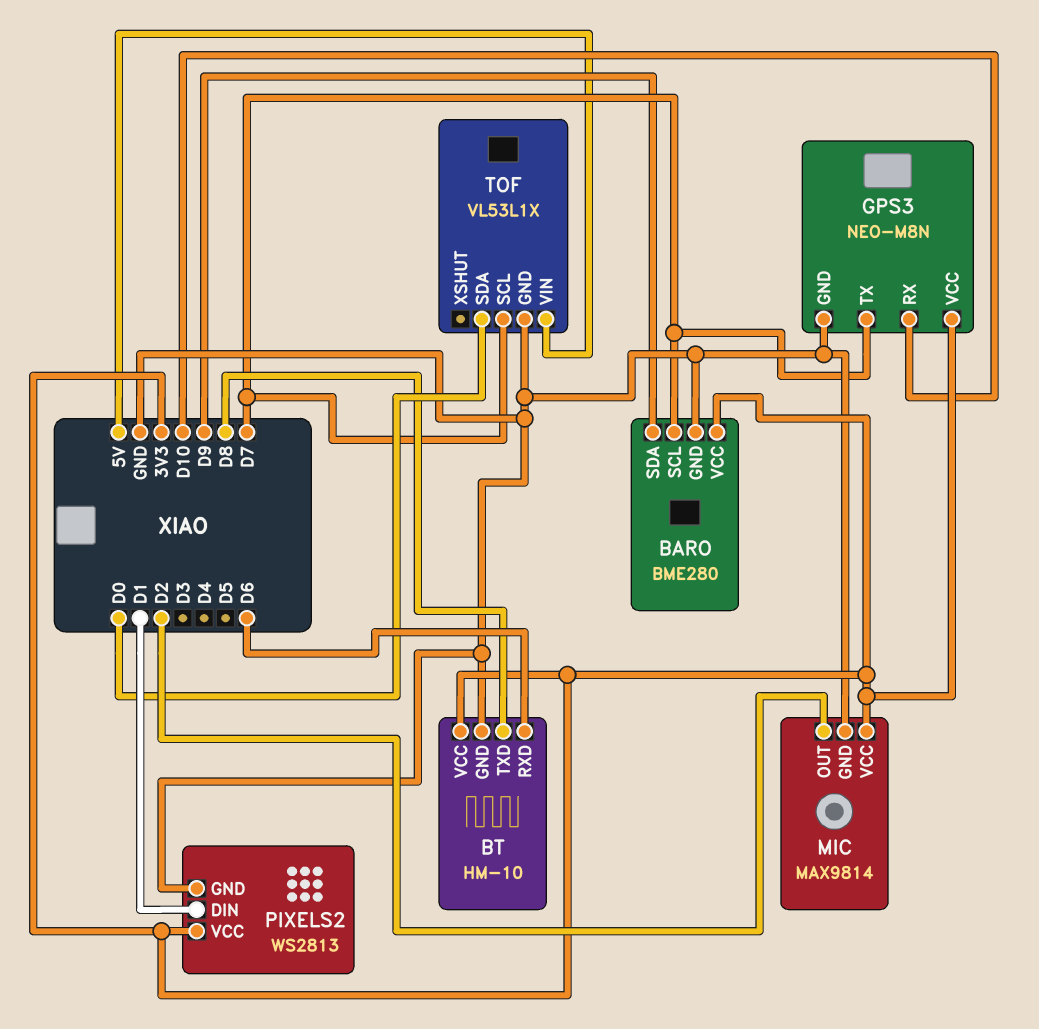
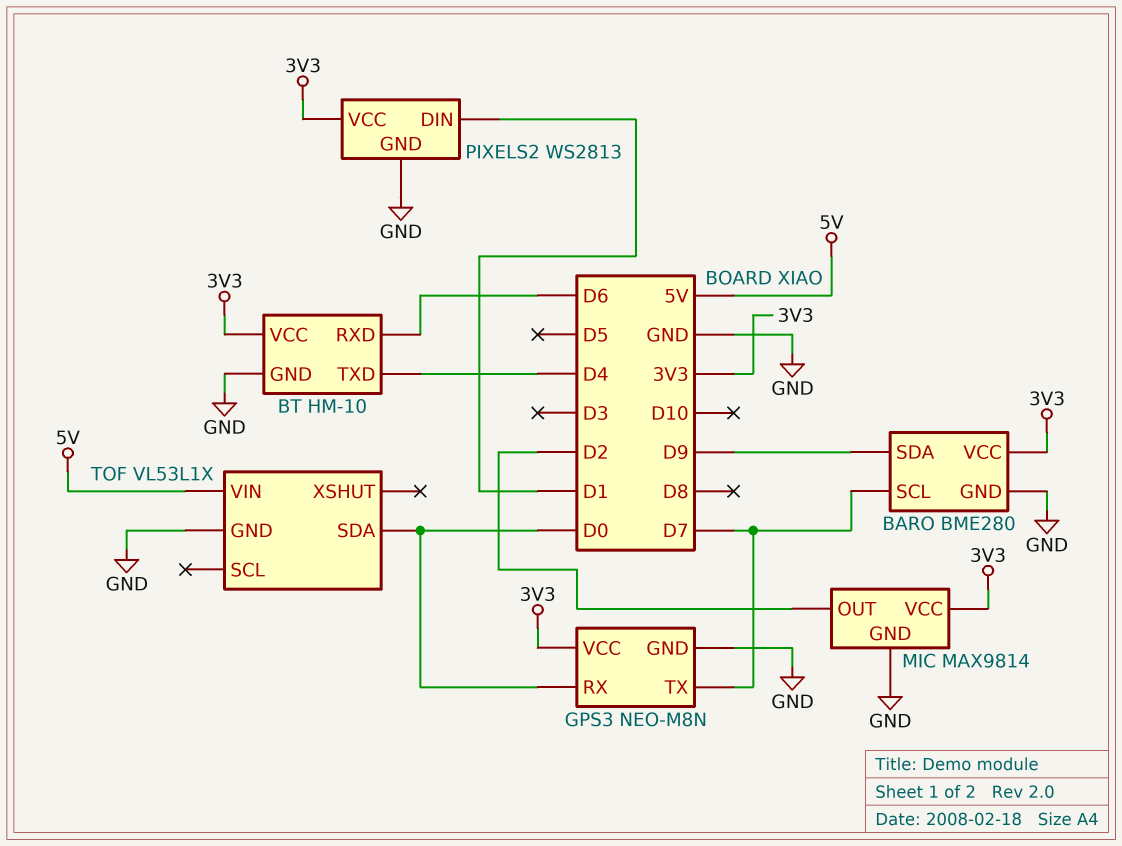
BT pin TXD: D8 -> D4
GPS3 pin RX: D10 -> D0
TOF pin SCL: D7 -> none

